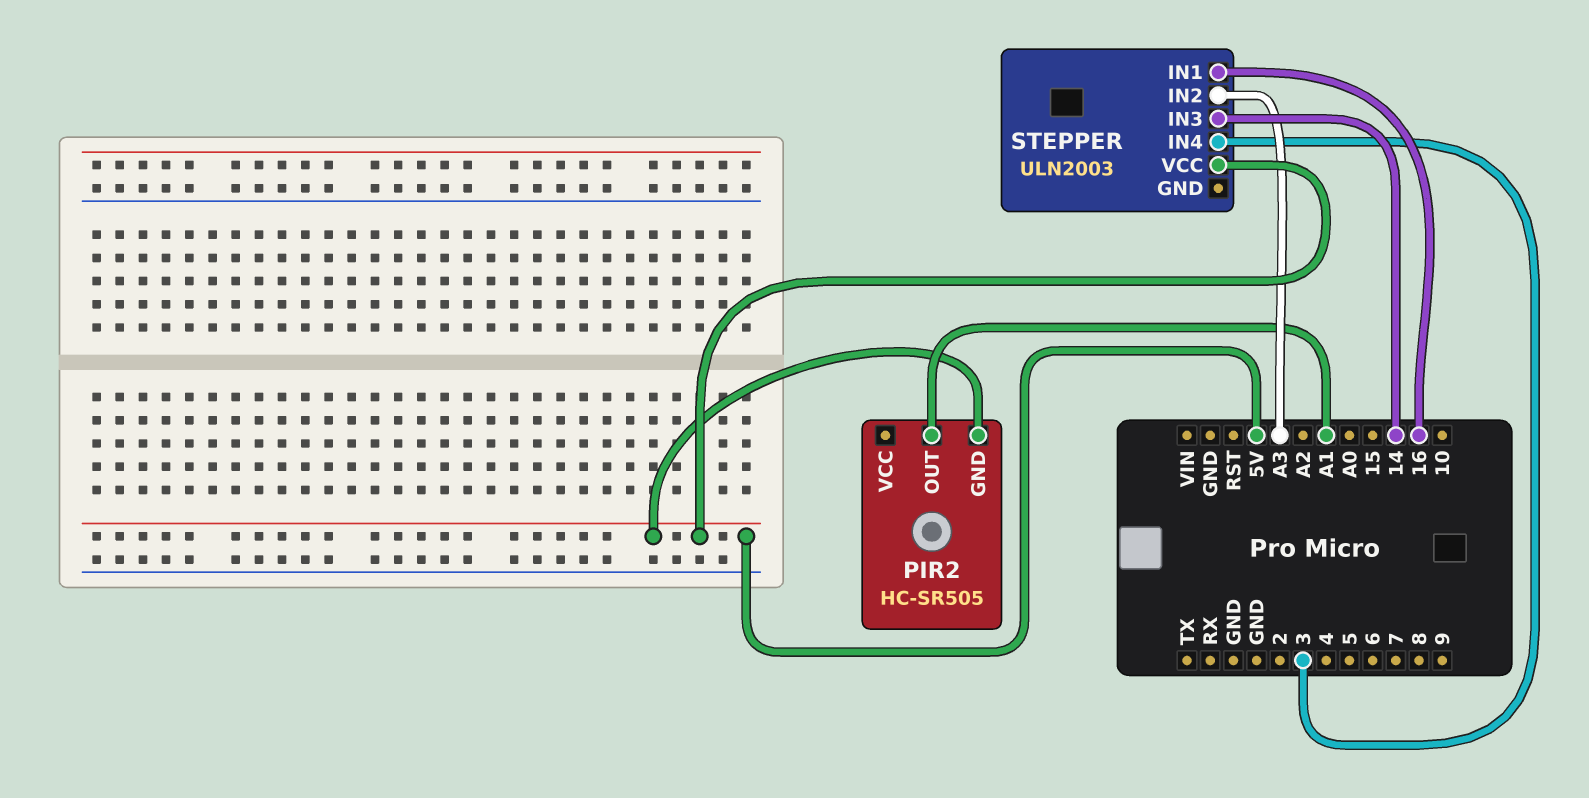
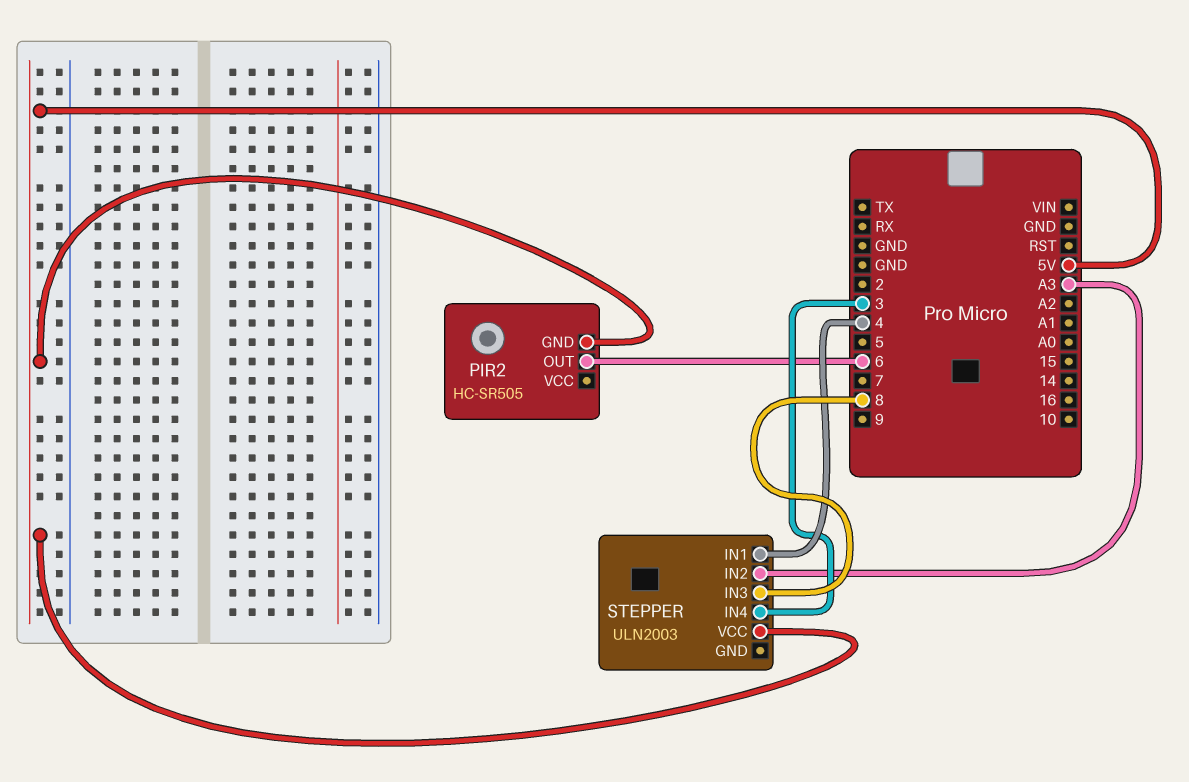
PIR2 pin OUT: A1 -> 6
STEPPER pin IN1: 16 -> 4
STEPPER pin IN3: 14 -> 8

